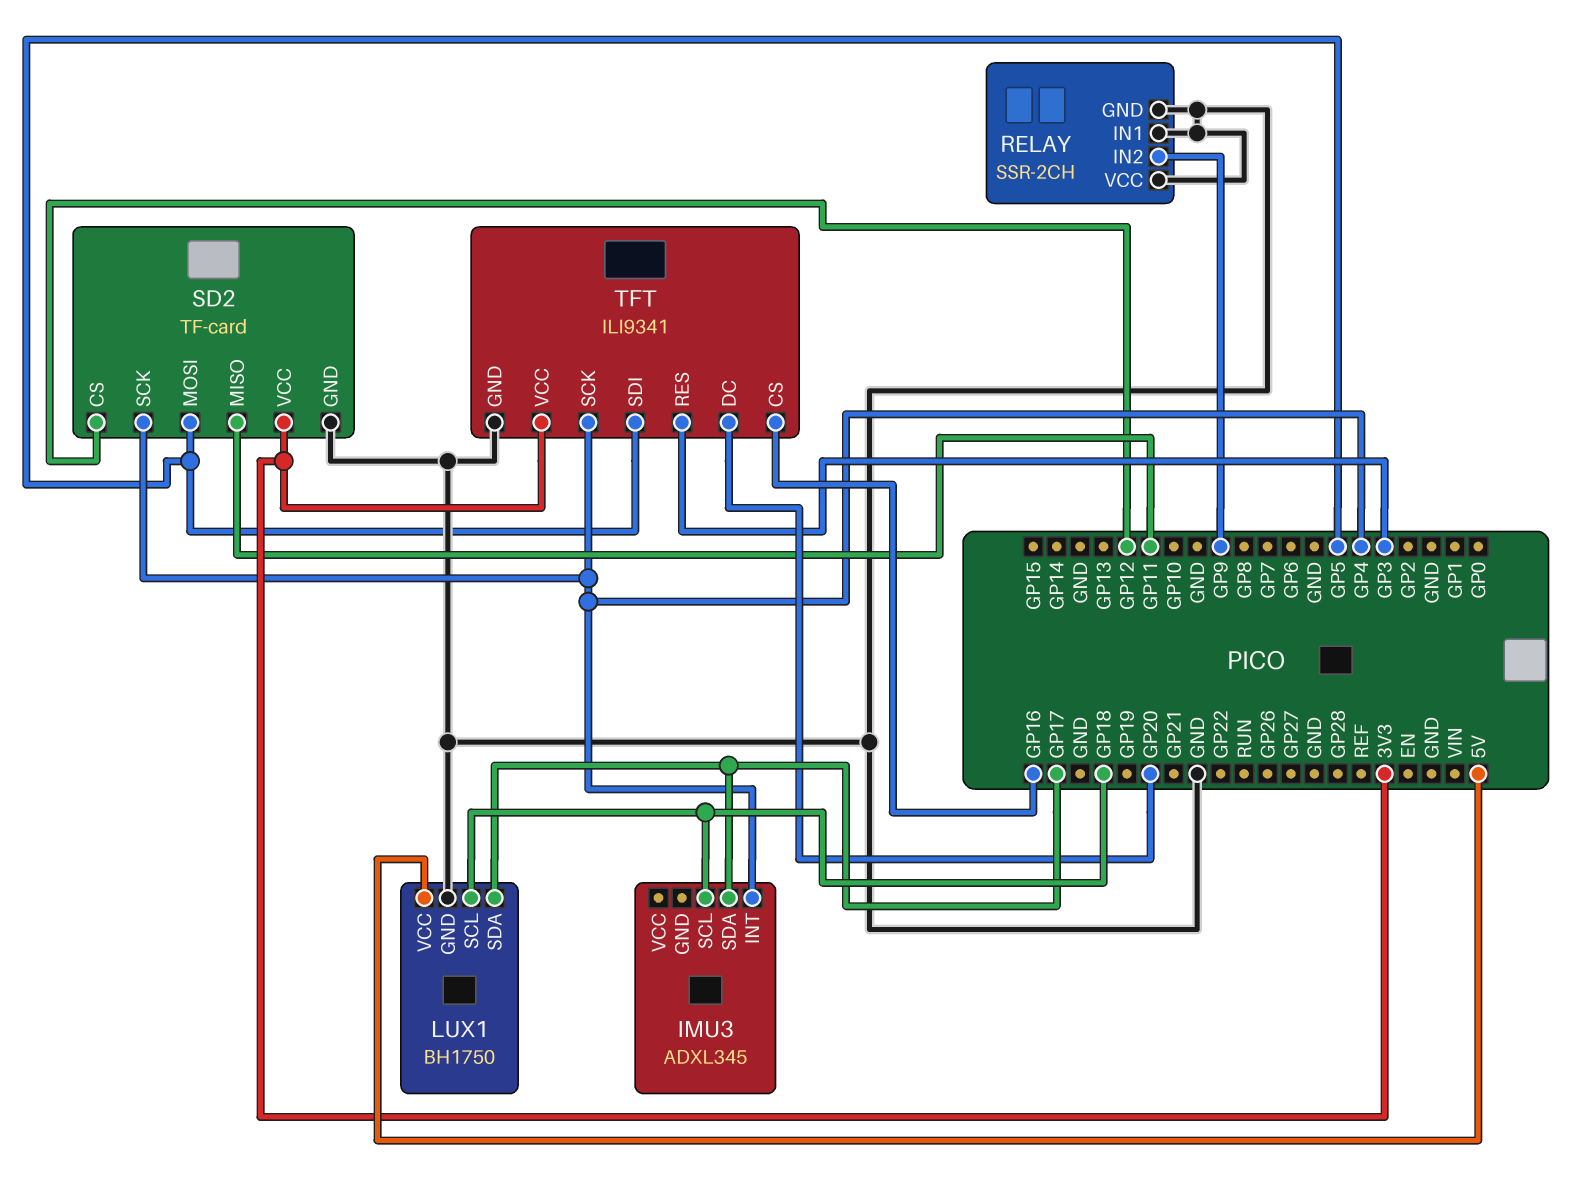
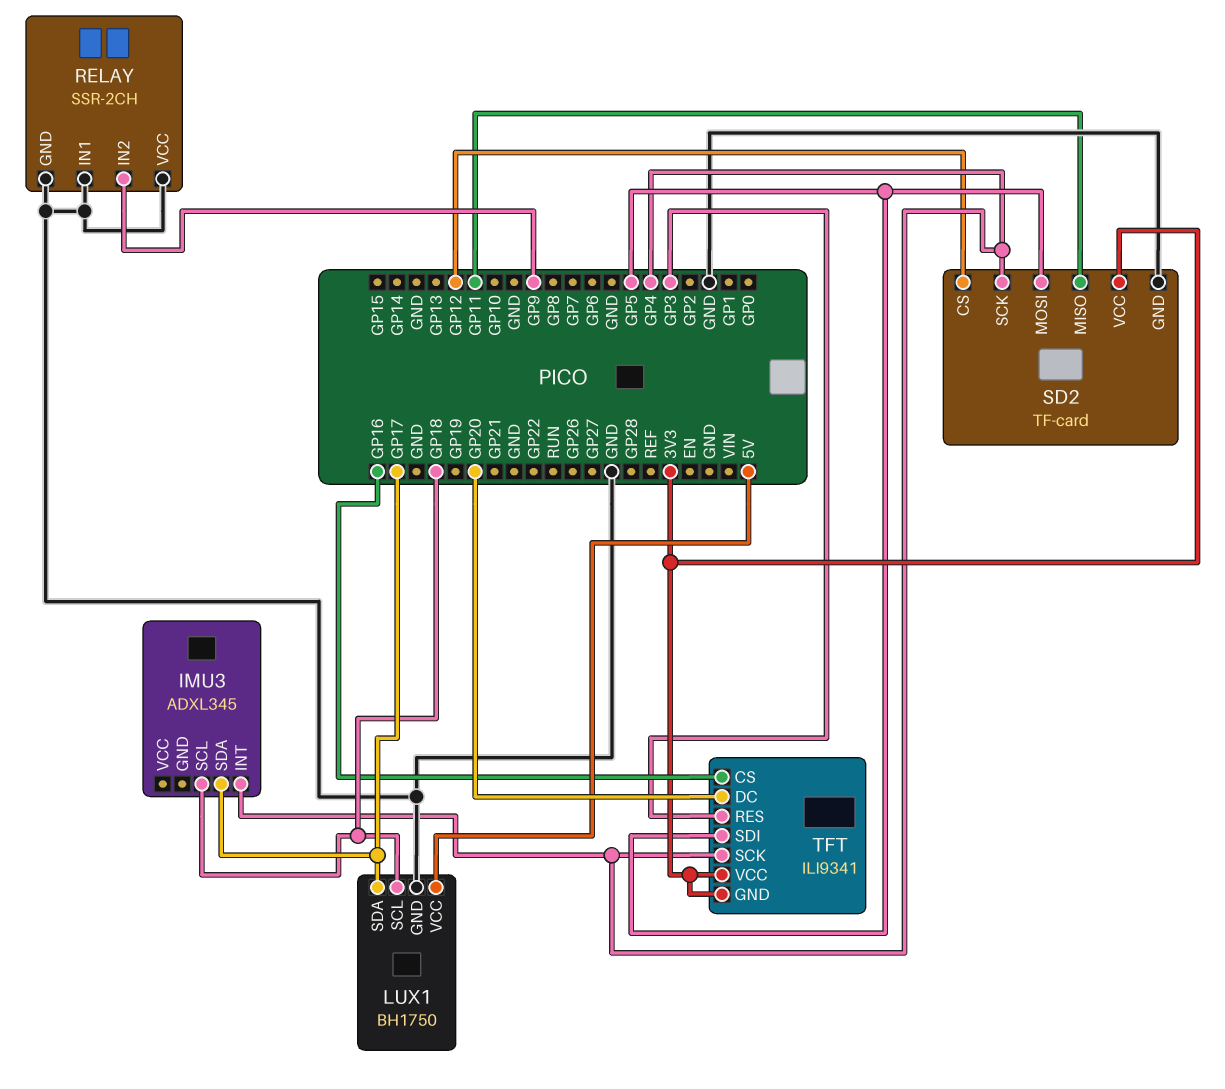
TFT pin GND: GND -> 3V3

